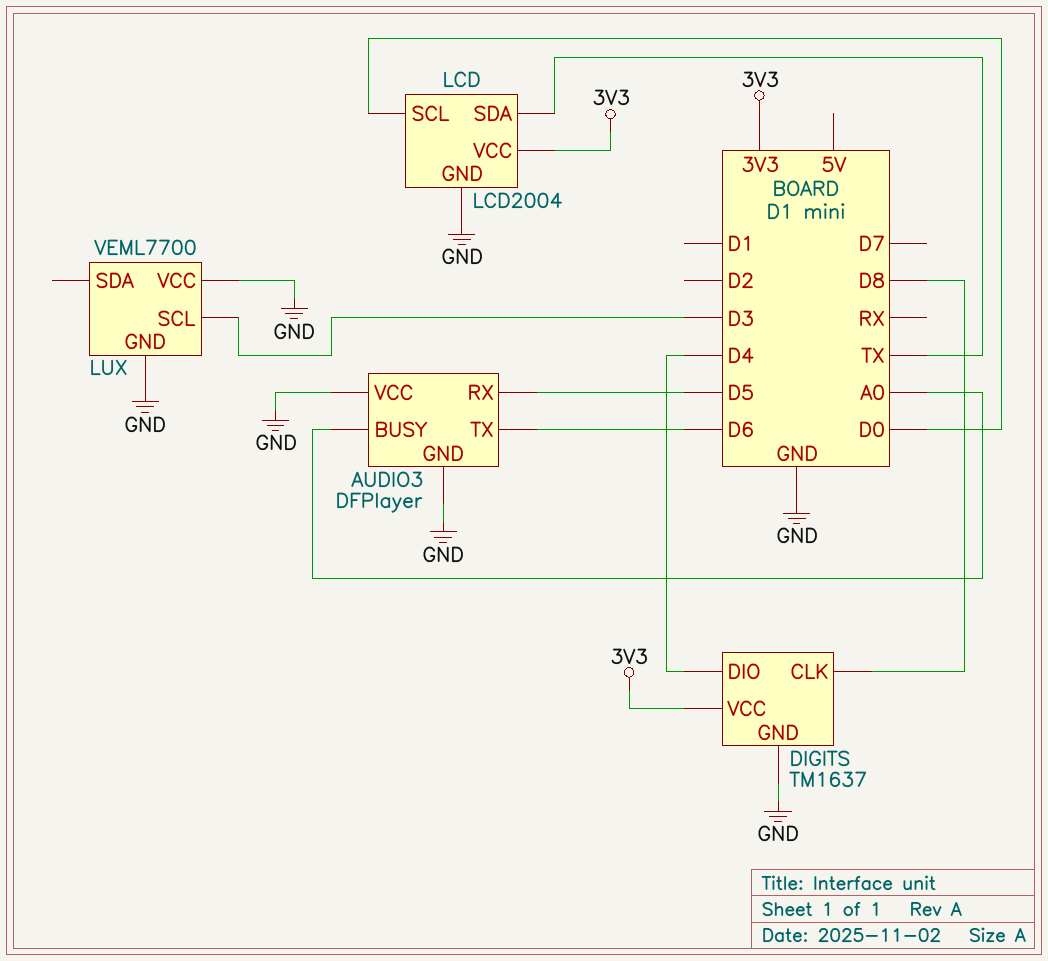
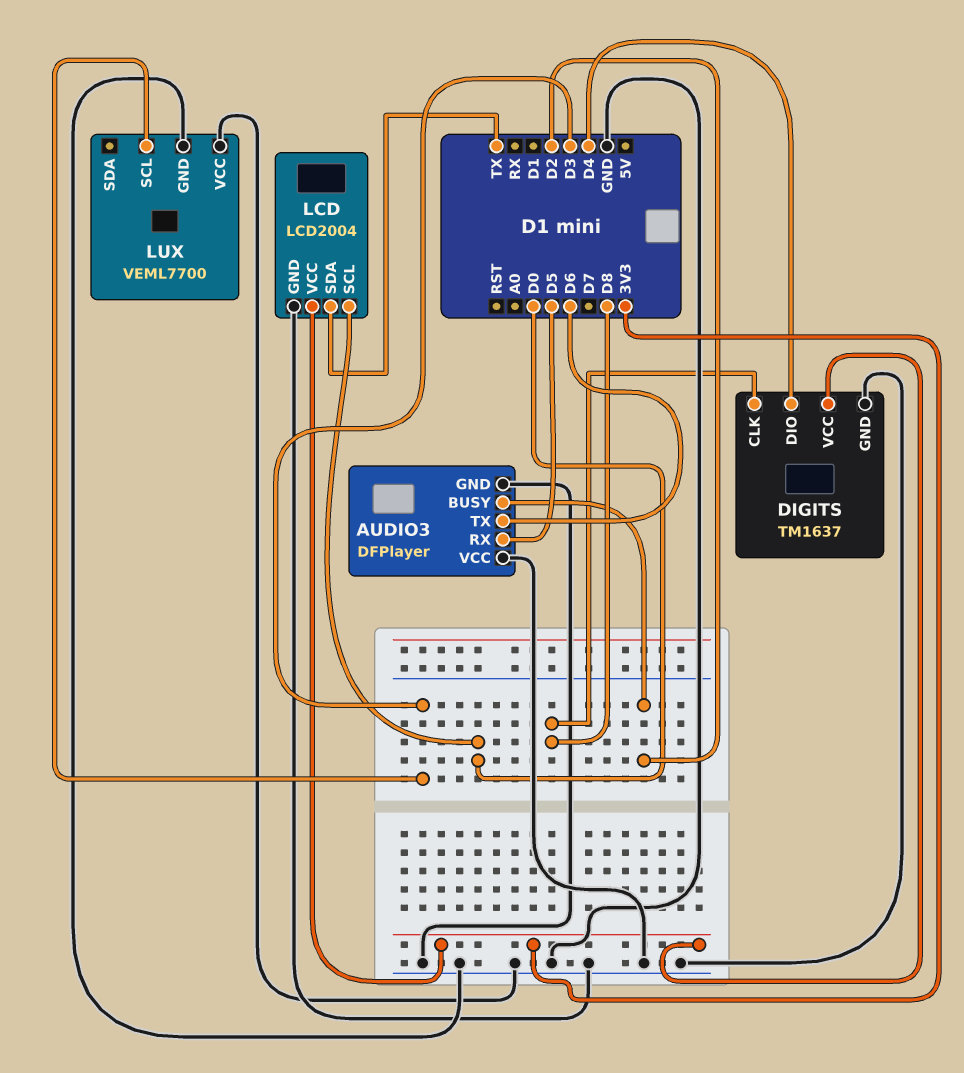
AUDIO3 pin BUSY: A0 -> D2

